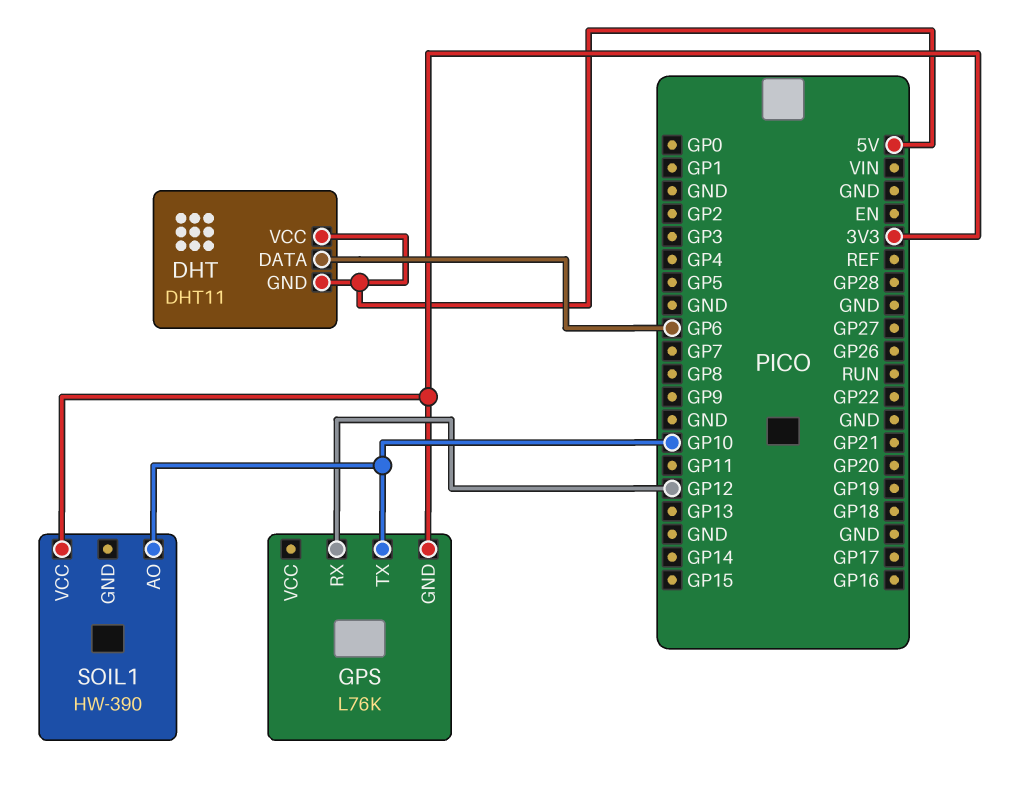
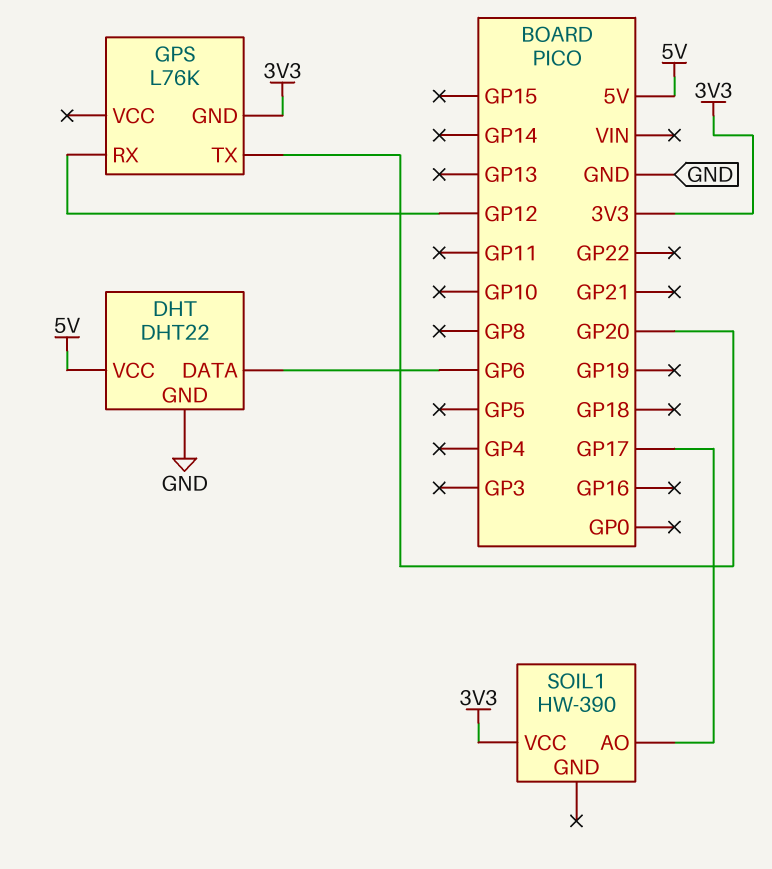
DHT: DHT11 -> DHT22
DHT pin GND: 5V -> GND
GPS pin TX: GP10 -> GP20
SOIL1 pin AO: GP10 -> GP17

